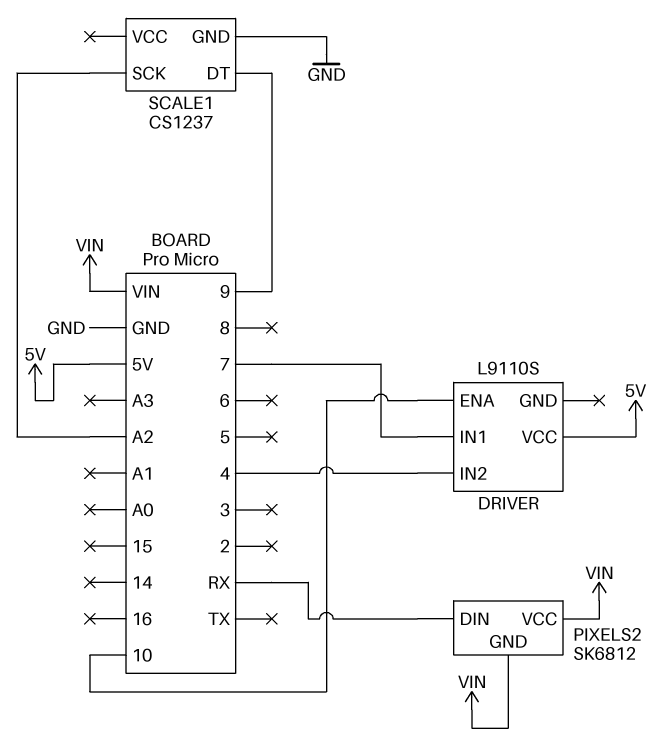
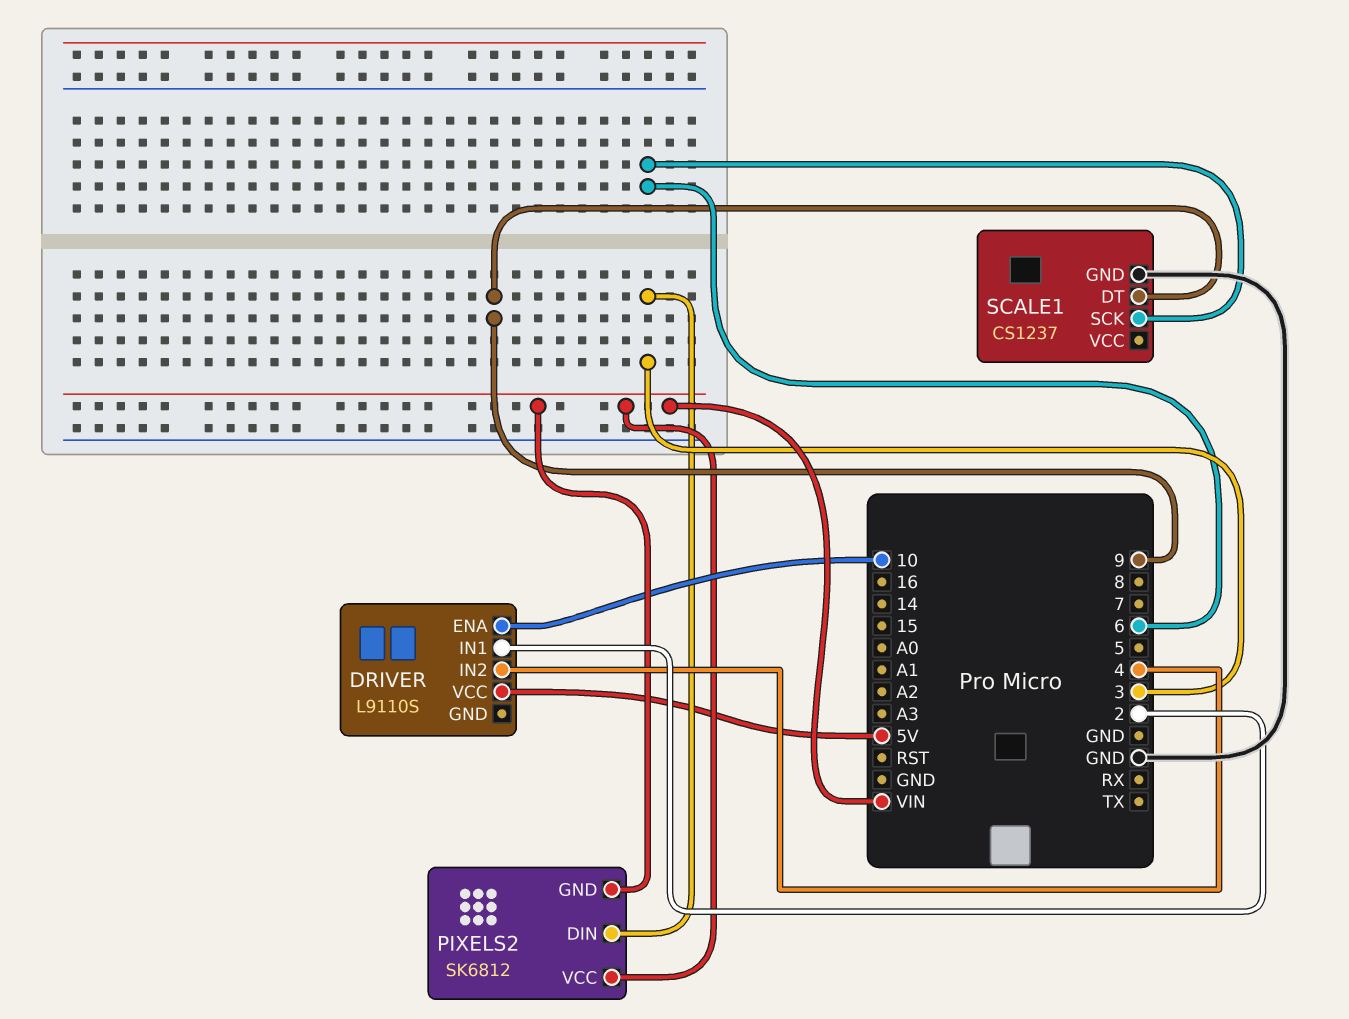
DRIVER pin IN1: 7 -> 2
PIXELS2 pin DIN: RX -> 3
SCALE1 pin SCK: A2 -> 6

